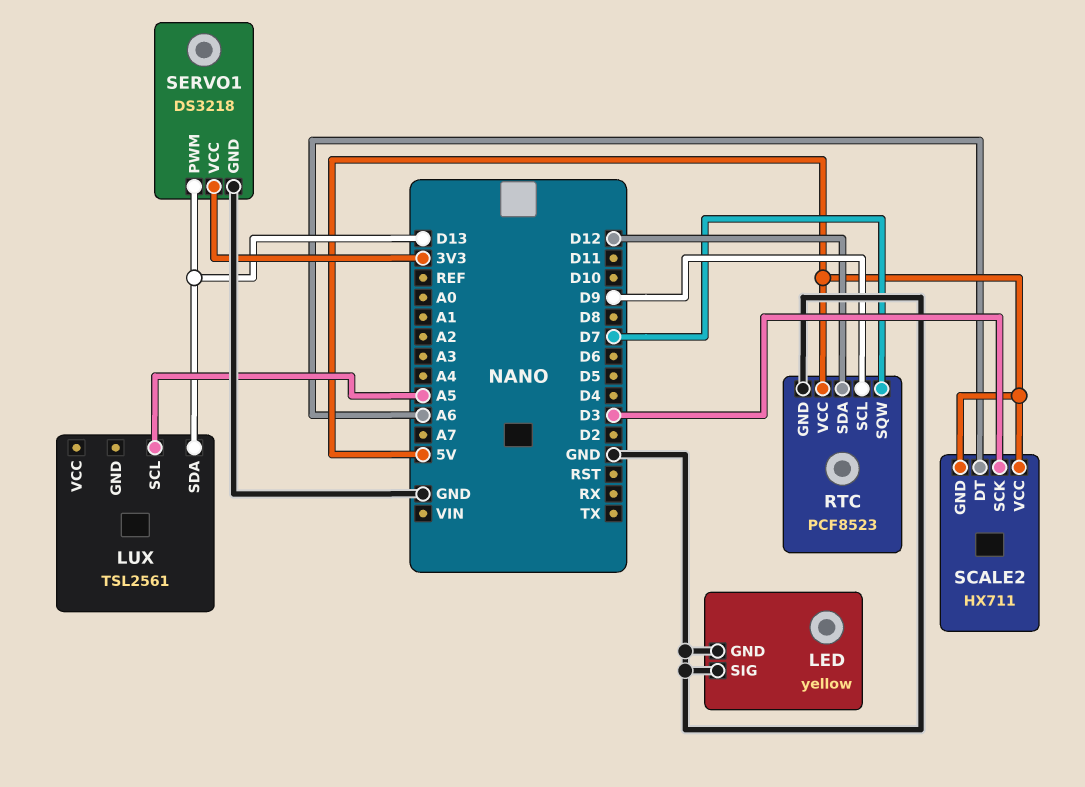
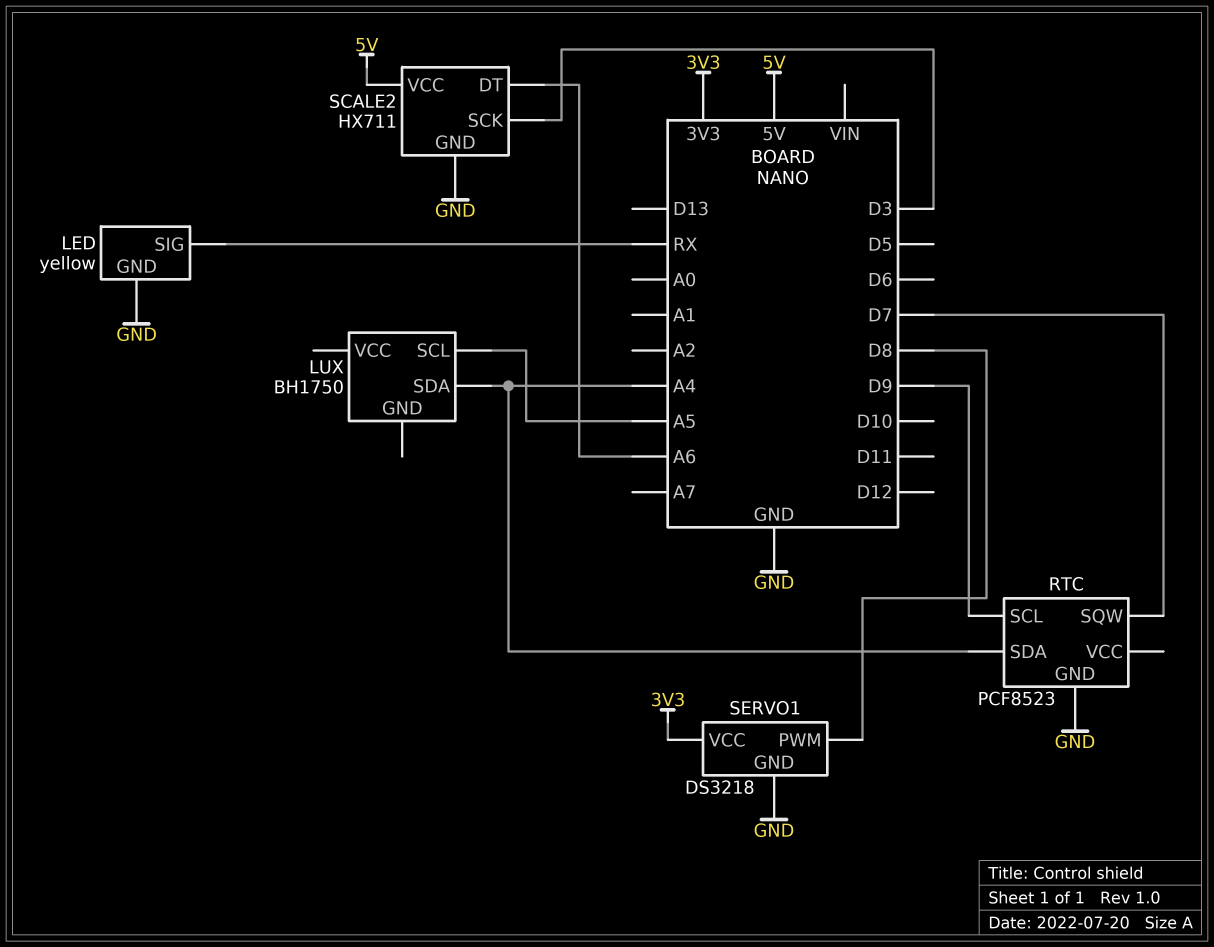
LED pin SIG: GND -> RX
LUX: TSL2561 -> BH1750
LUX pin SDA: D13 -> A4
RTC pin SDA: D12 -> A4
RTC pin VCC: 5V -> none
SCALE2 pin GND: 5V -> GND
SERVO1 pin PWM: D13 -> D8

